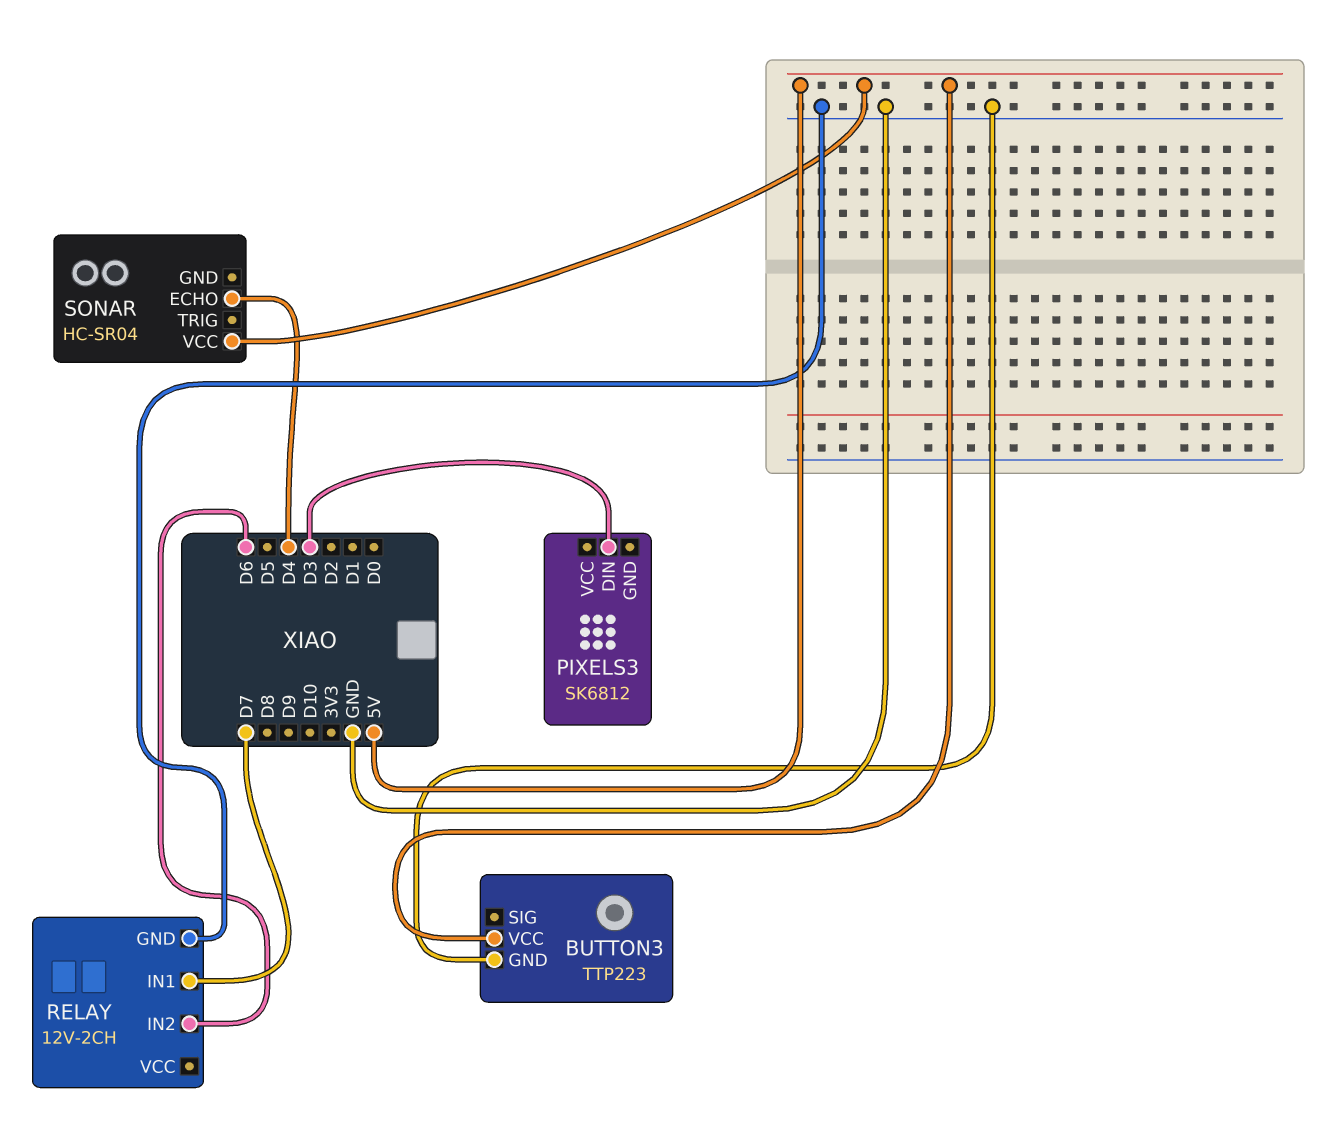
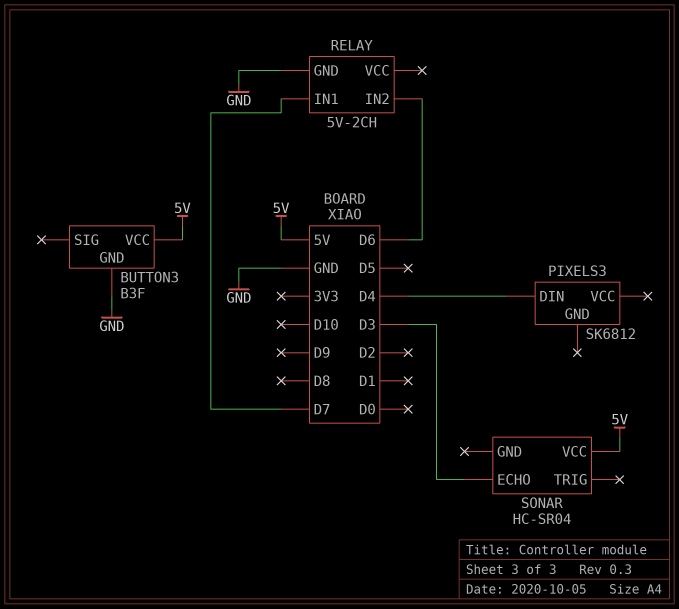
BUTTON3: TTP223 -> B3F
PIXELS3 pin DIN: D3 -> D4
RELAY: 12V-2CH -> 5V-2CH
SONAR pin ECHO: D4 -> D3

